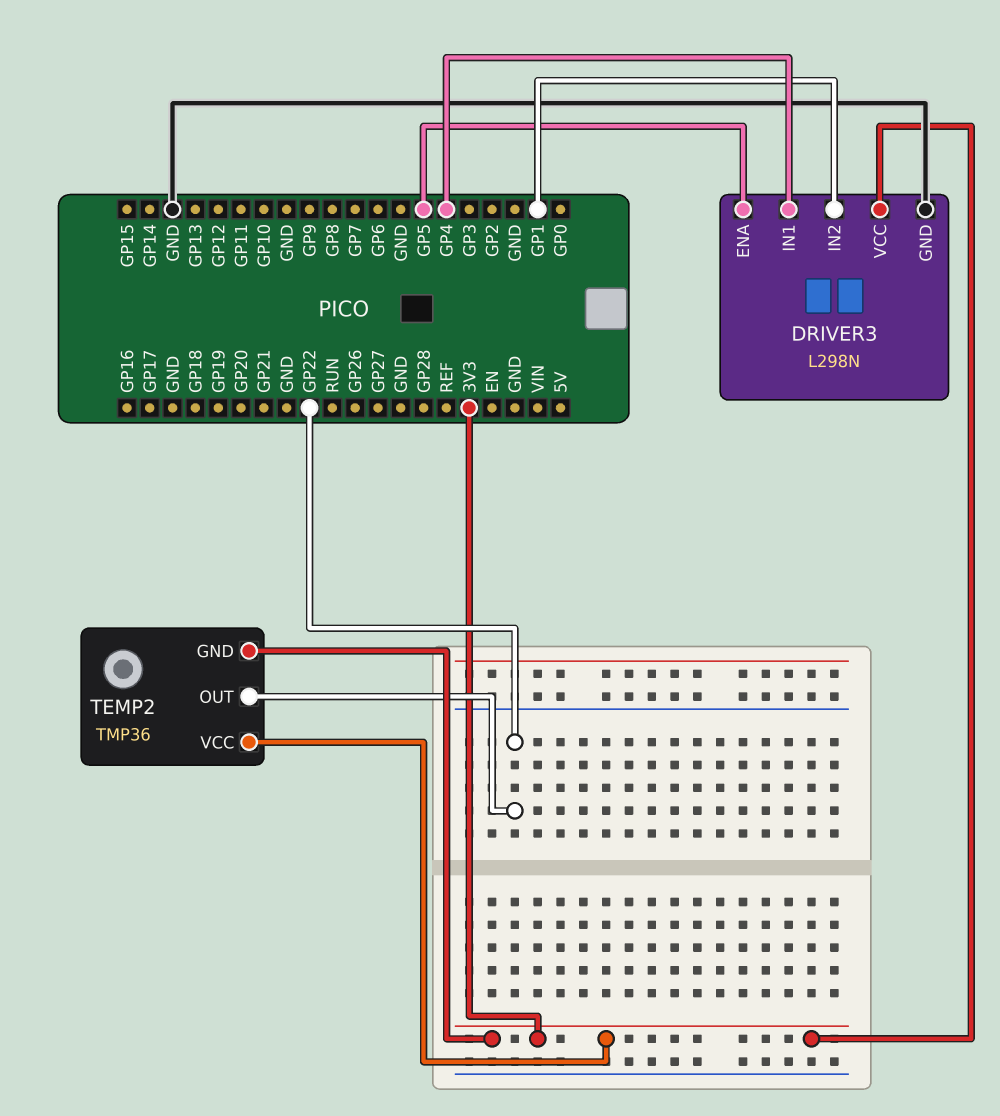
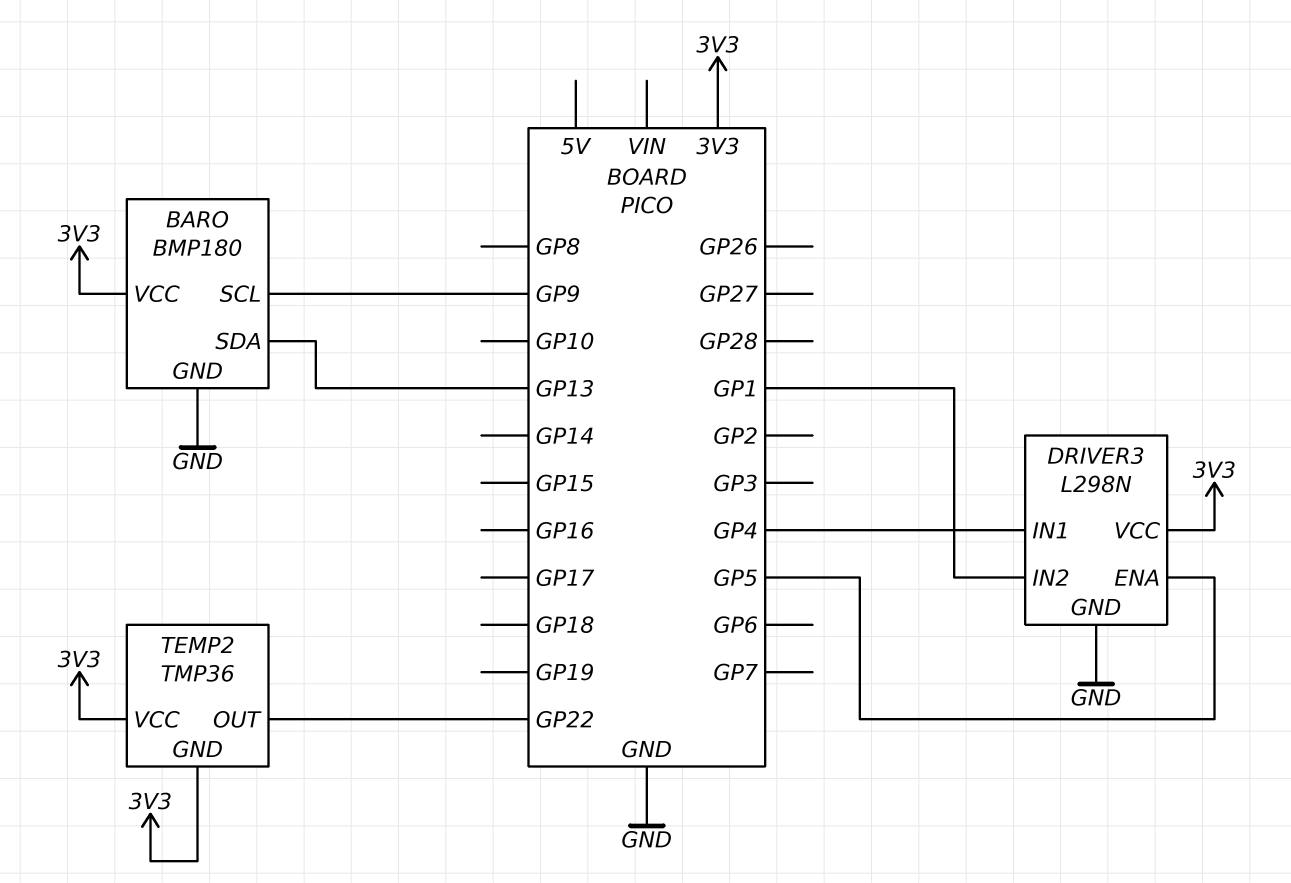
BARO: none -> BMP180
BARO pin GND: none -> GND
BARO pin SCL: none -> GP9
BARO pin SDA: none -> GP13
BARO pin VCC: none -> 3V3

